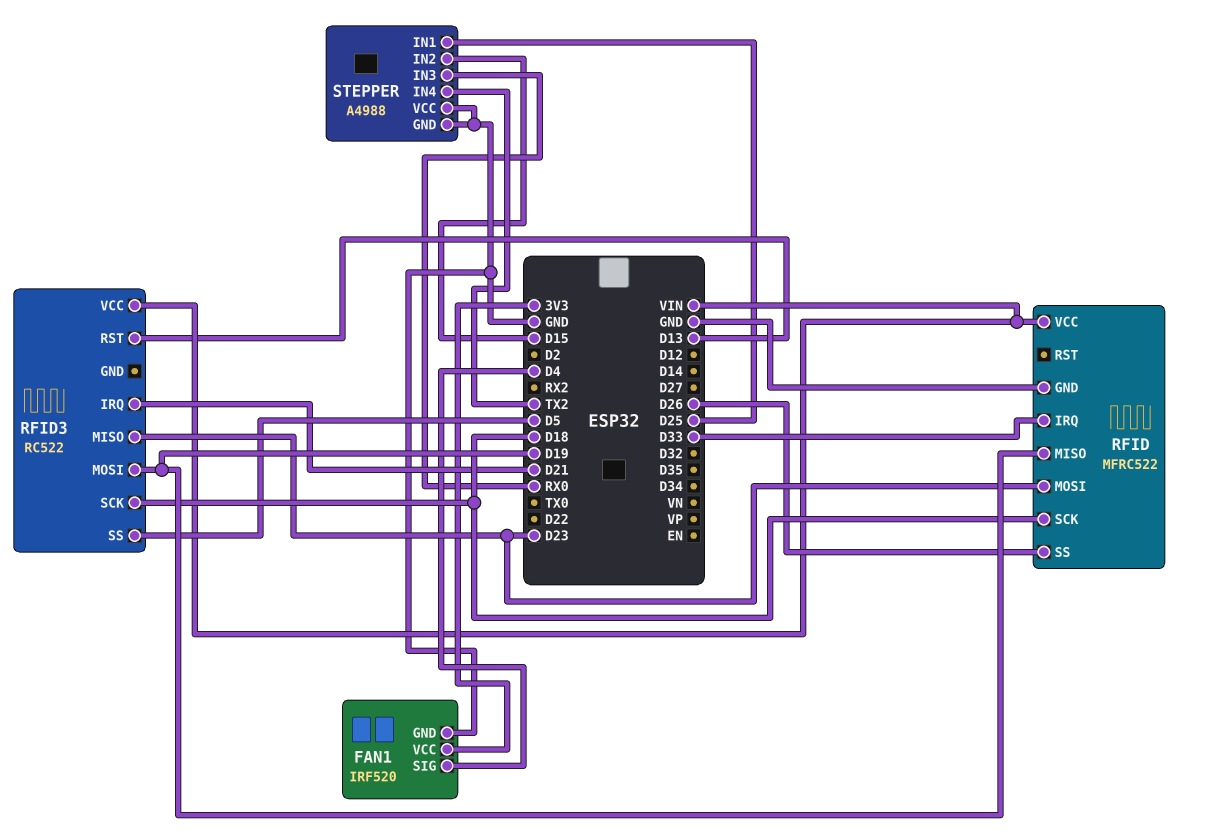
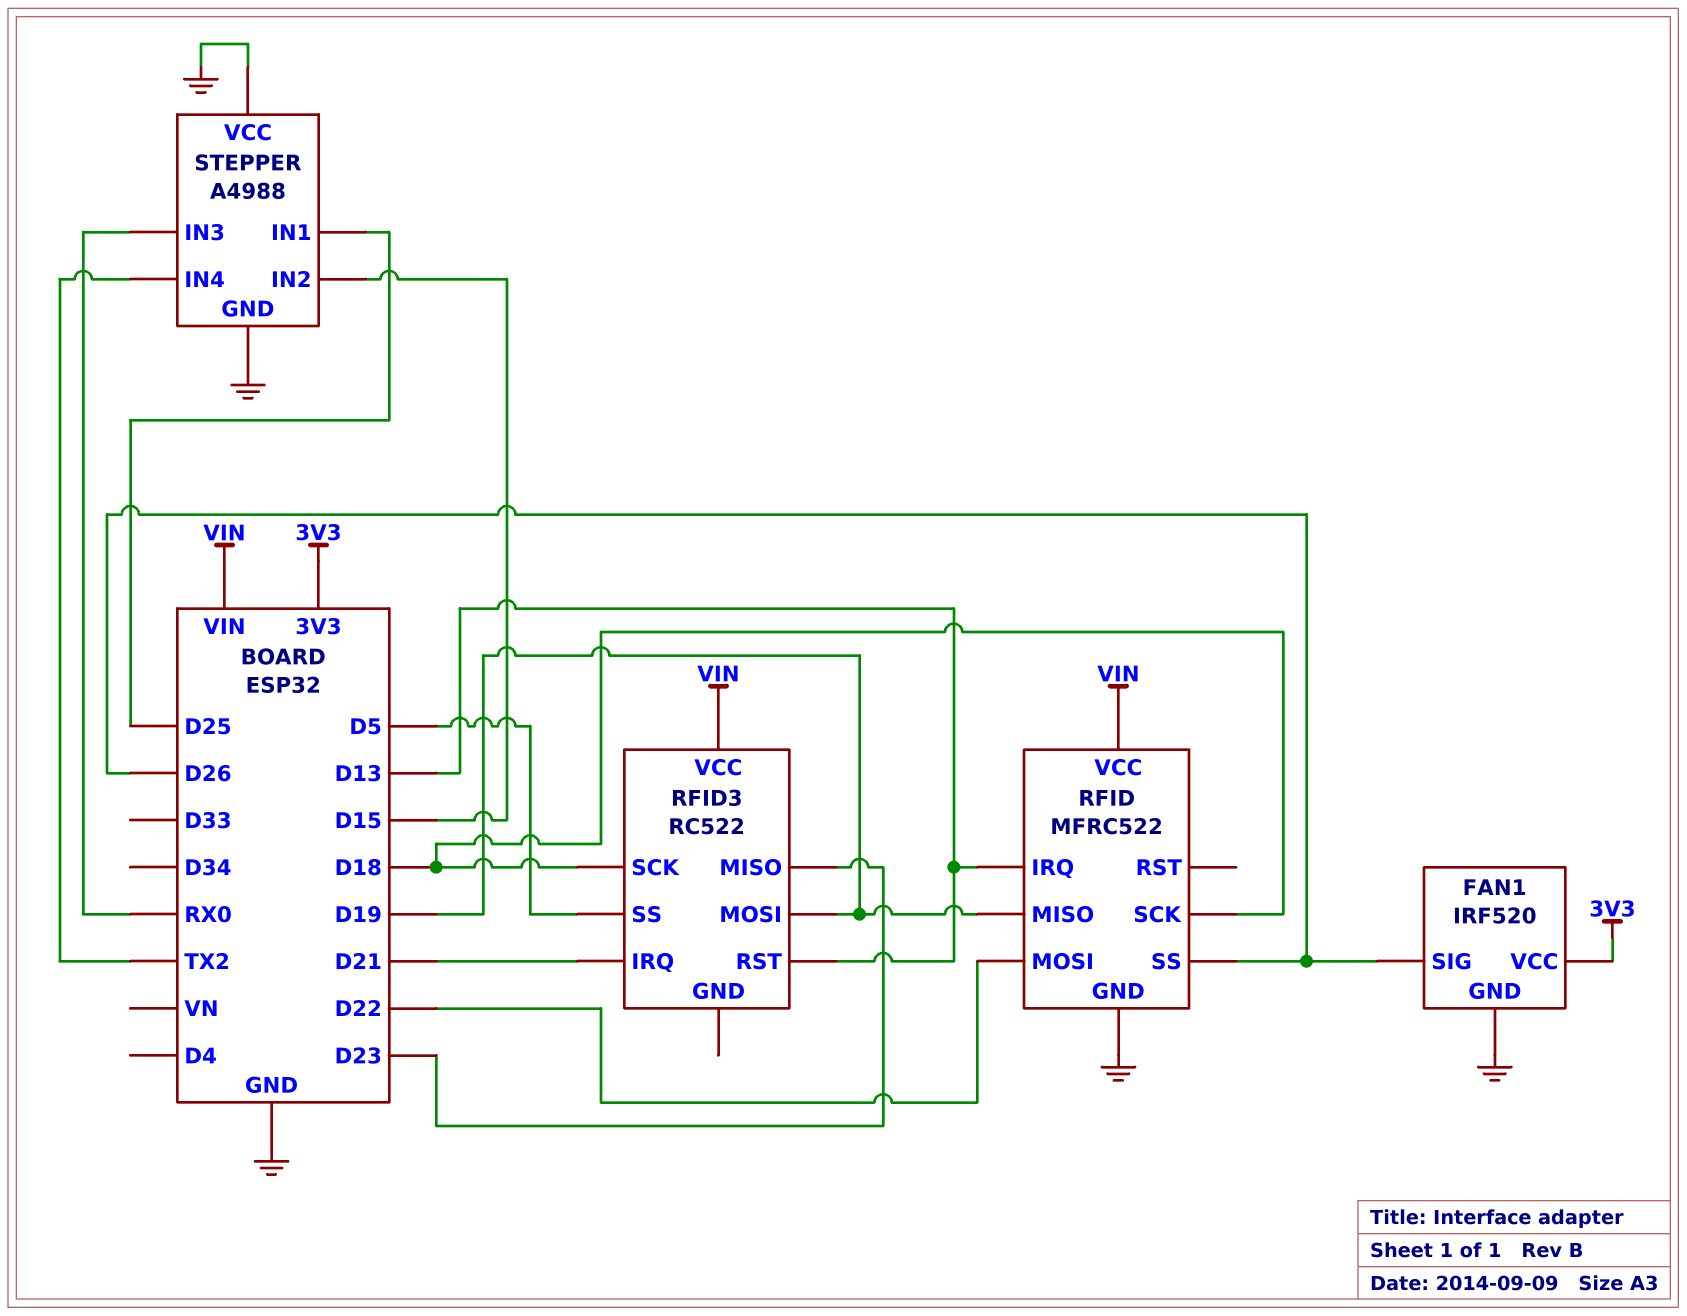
FAN1 pin SIG: D4 -> D26
RFID pin IRQ: D33 -> D13
RFID pin MOSI: D23 -> D22

